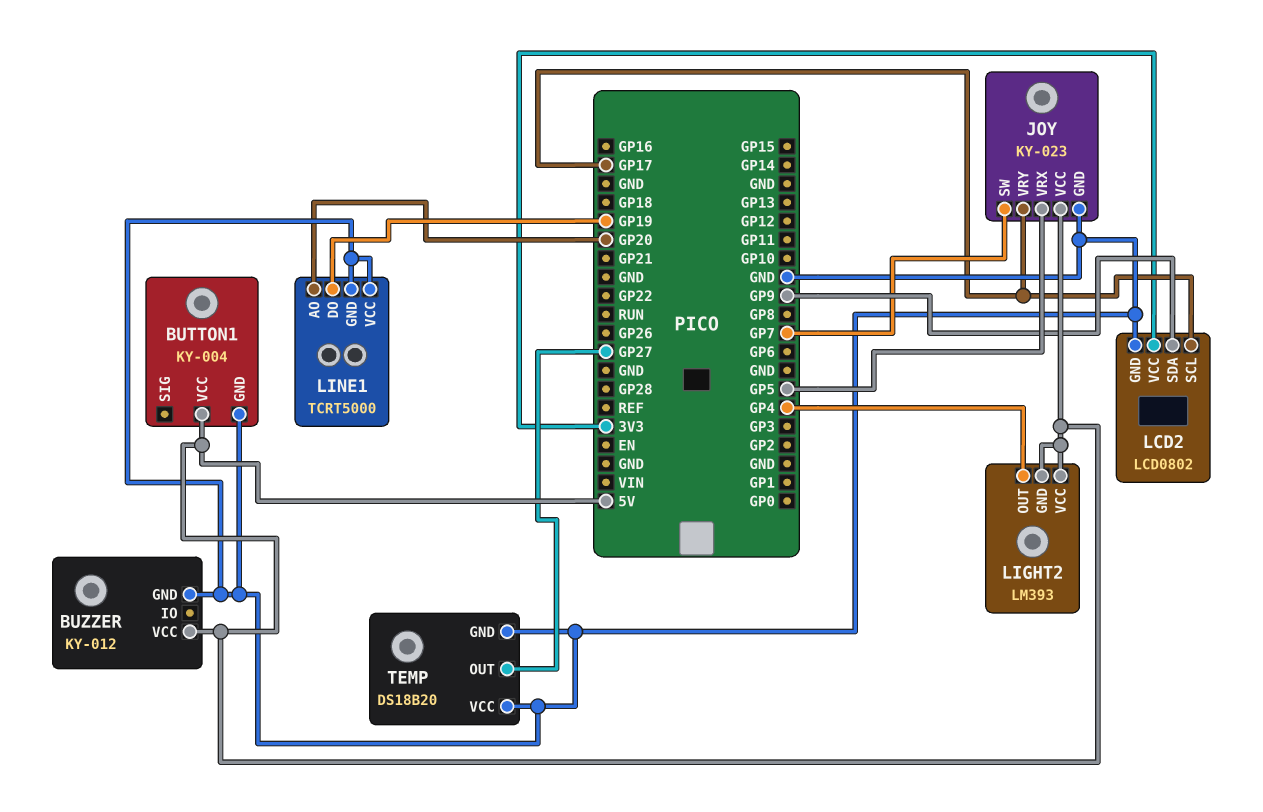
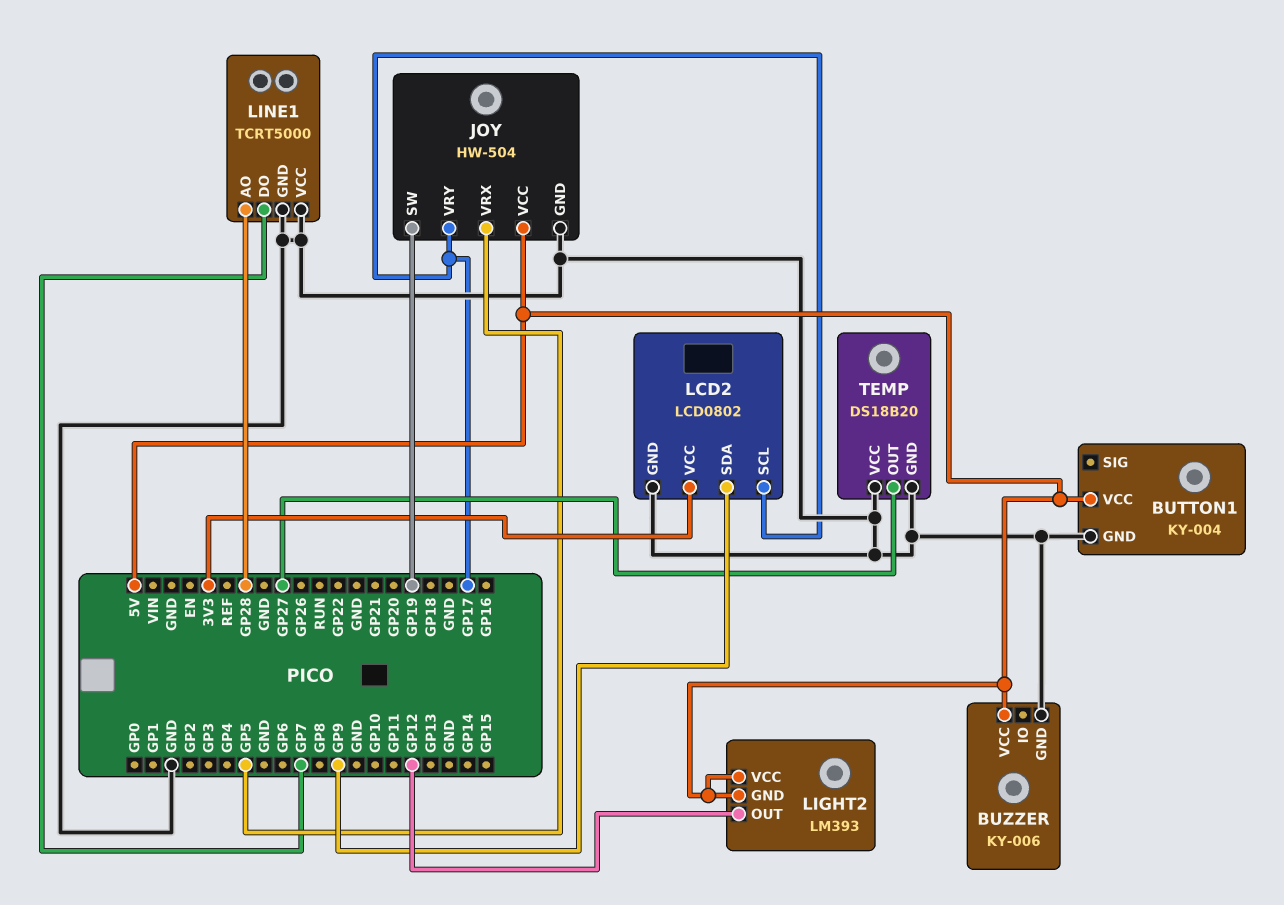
BUZZER: KY-012 -> KY-006
JOY: KY-023 -> HW-504
JOY pin SW: GP7 -> GP19
LIGHT2 pin OUT: GP4 -> GP12
LINE1 pin AO: GP20 -> GP28
LINE1 pin DO: GP19 -> GP7

